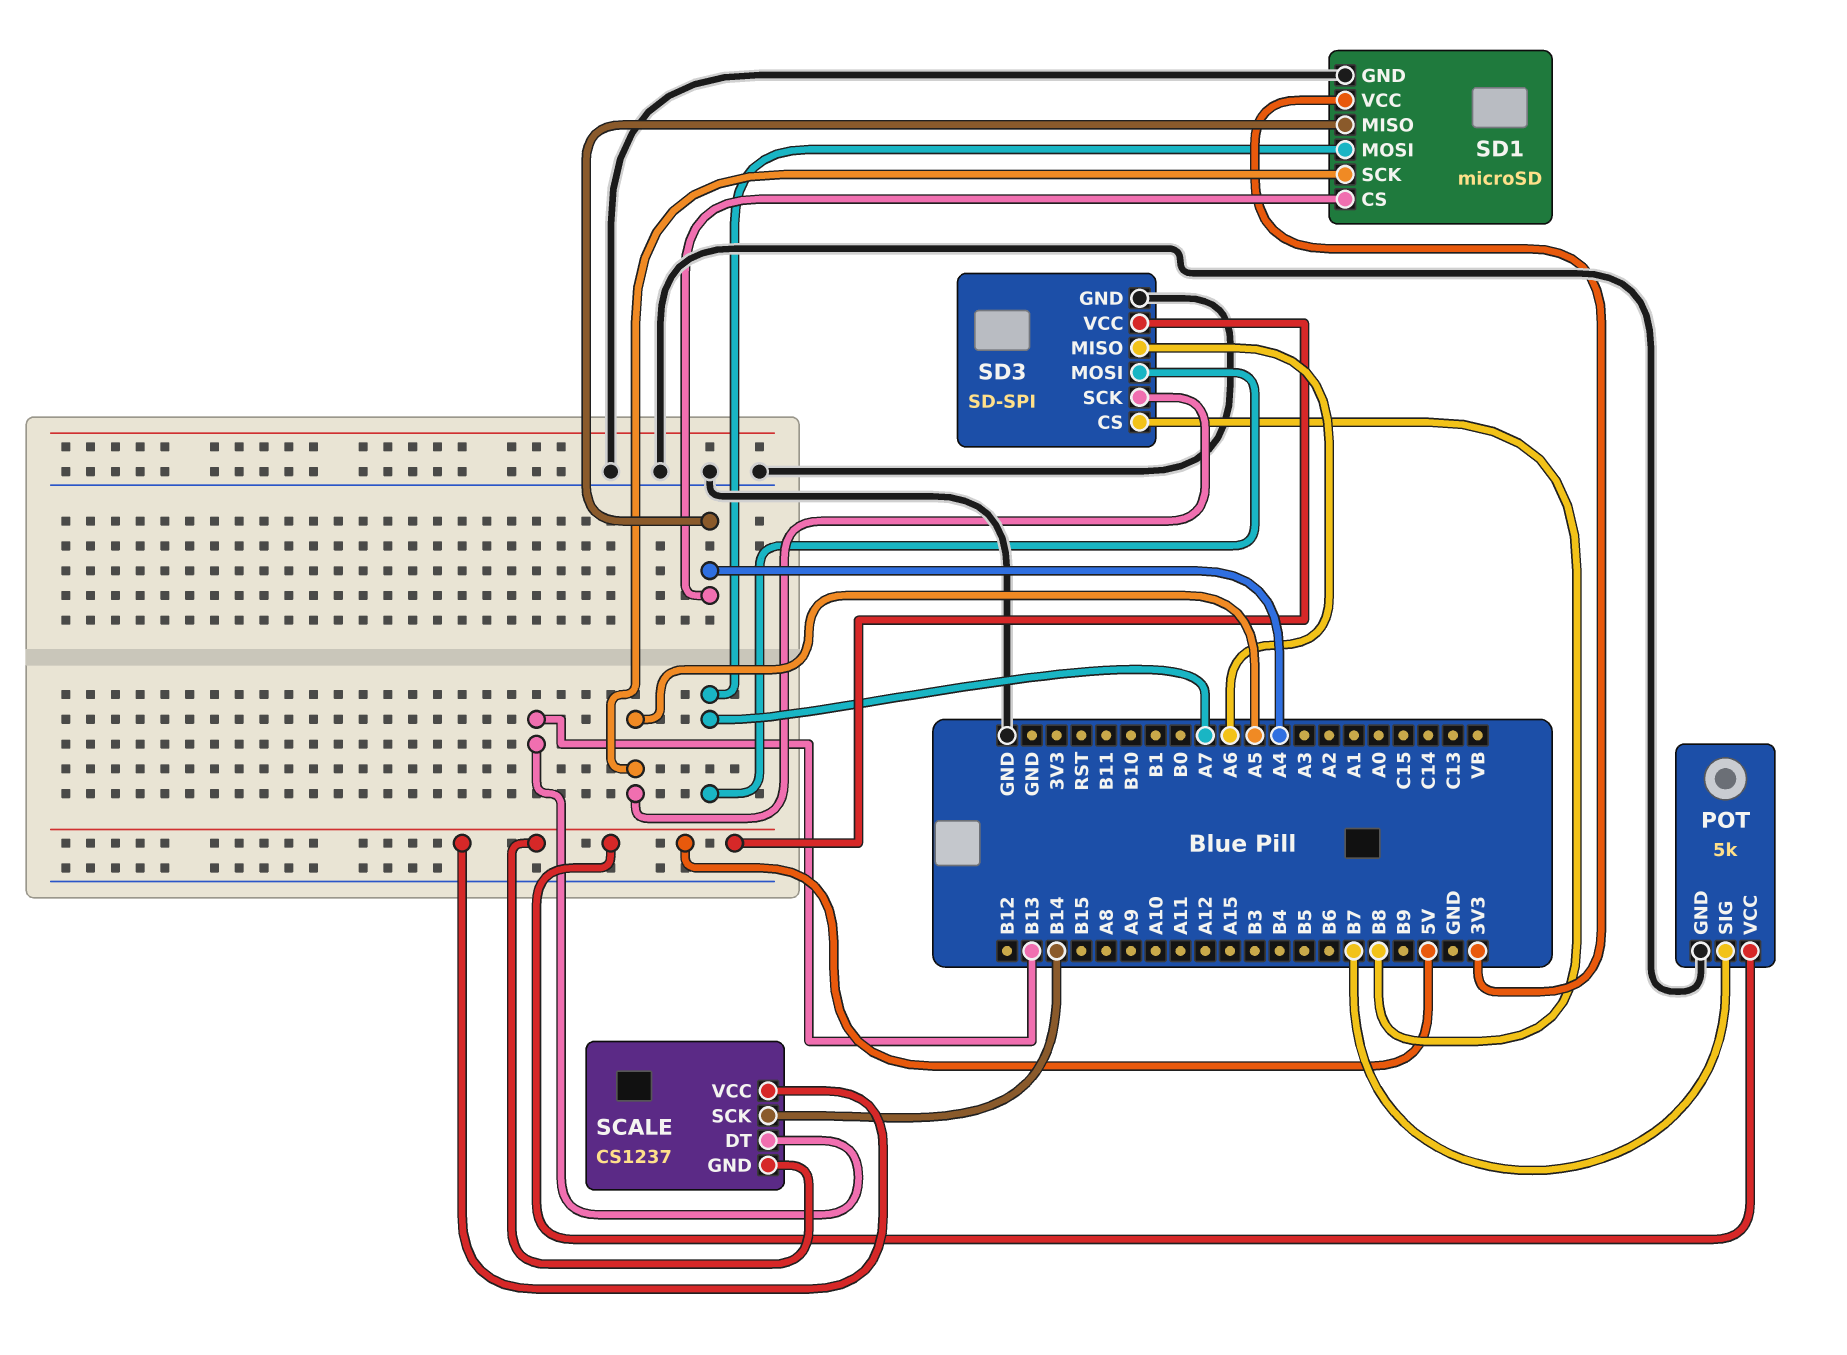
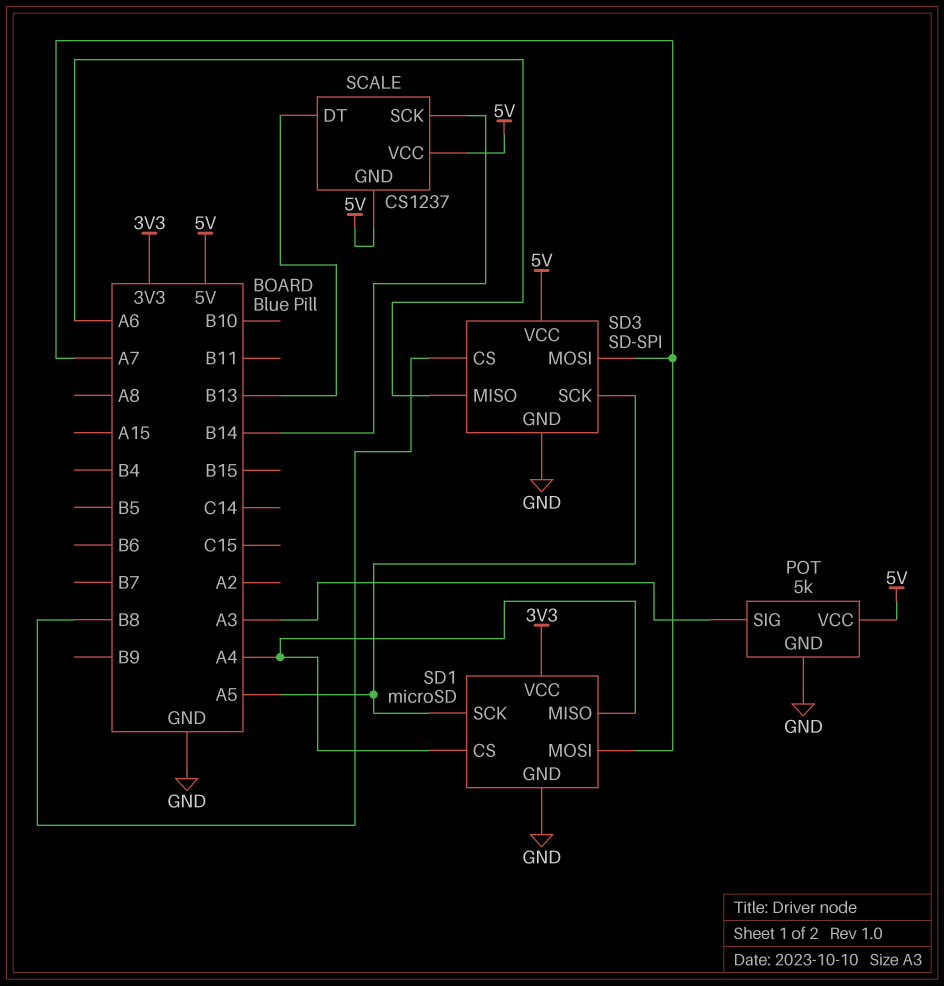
POT pin SIG: B7 -> A3

